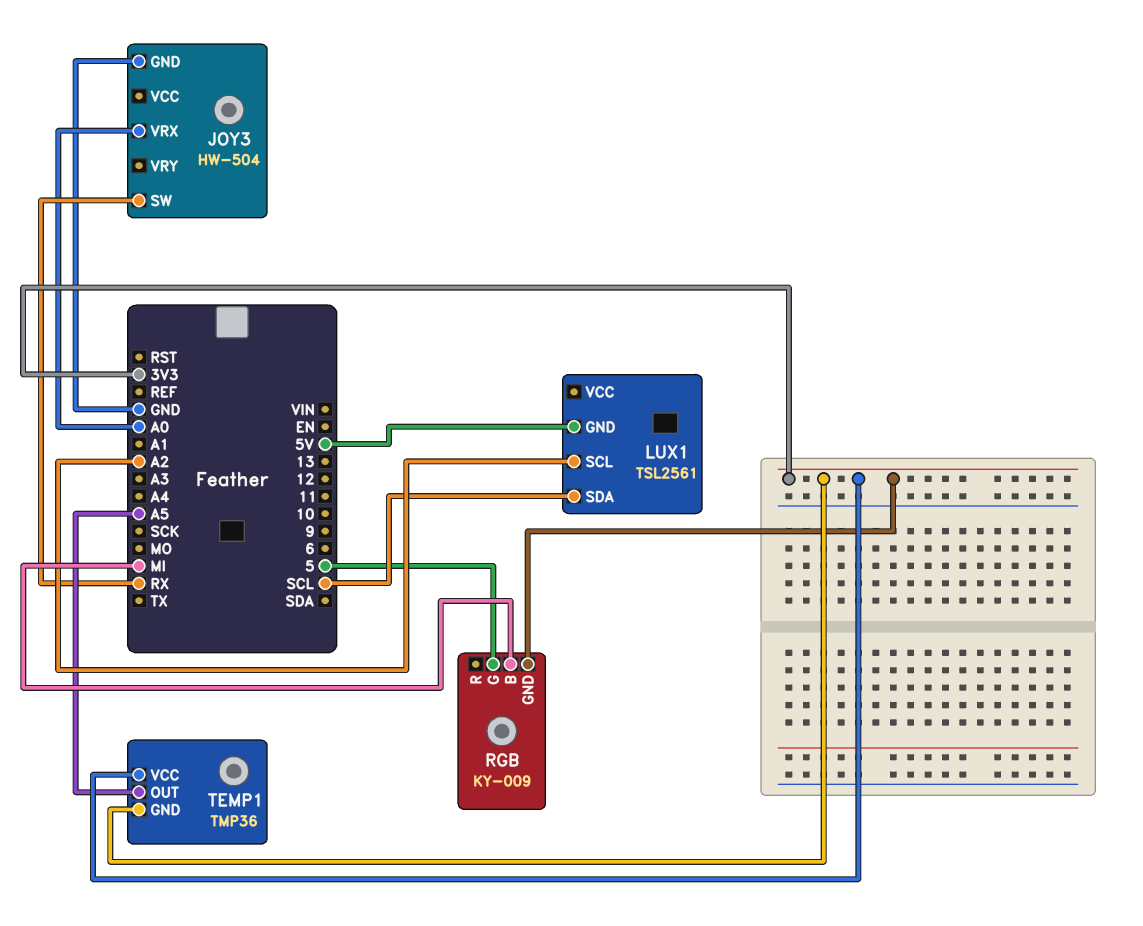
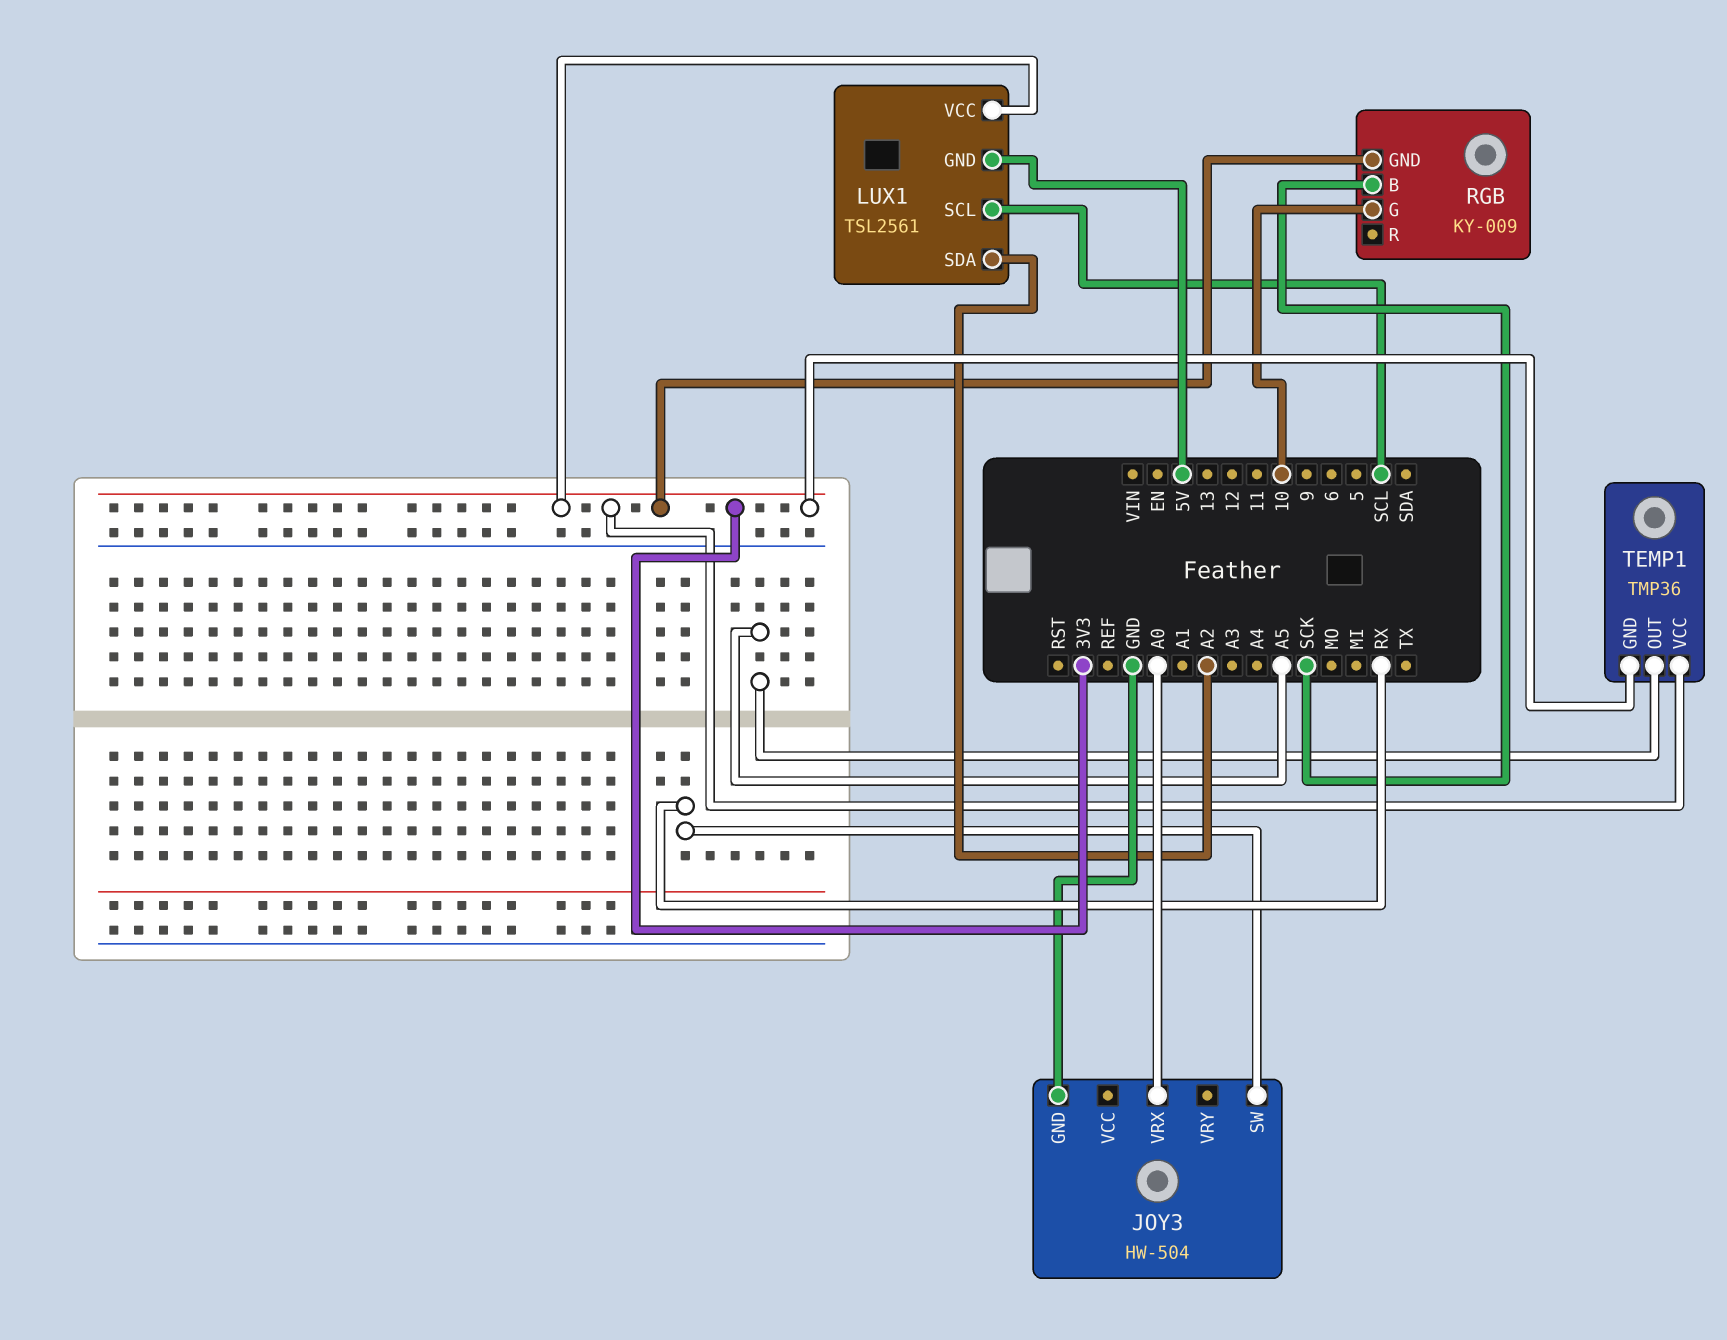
LUX1 pin SCL: A2 -> SCL
LUX1 pin SDA: SCL -> A2
LUX1 pin VCC: none -> 3V3
RGB pin B: MI -> SCK
RGB pin G: 5 -> 10

